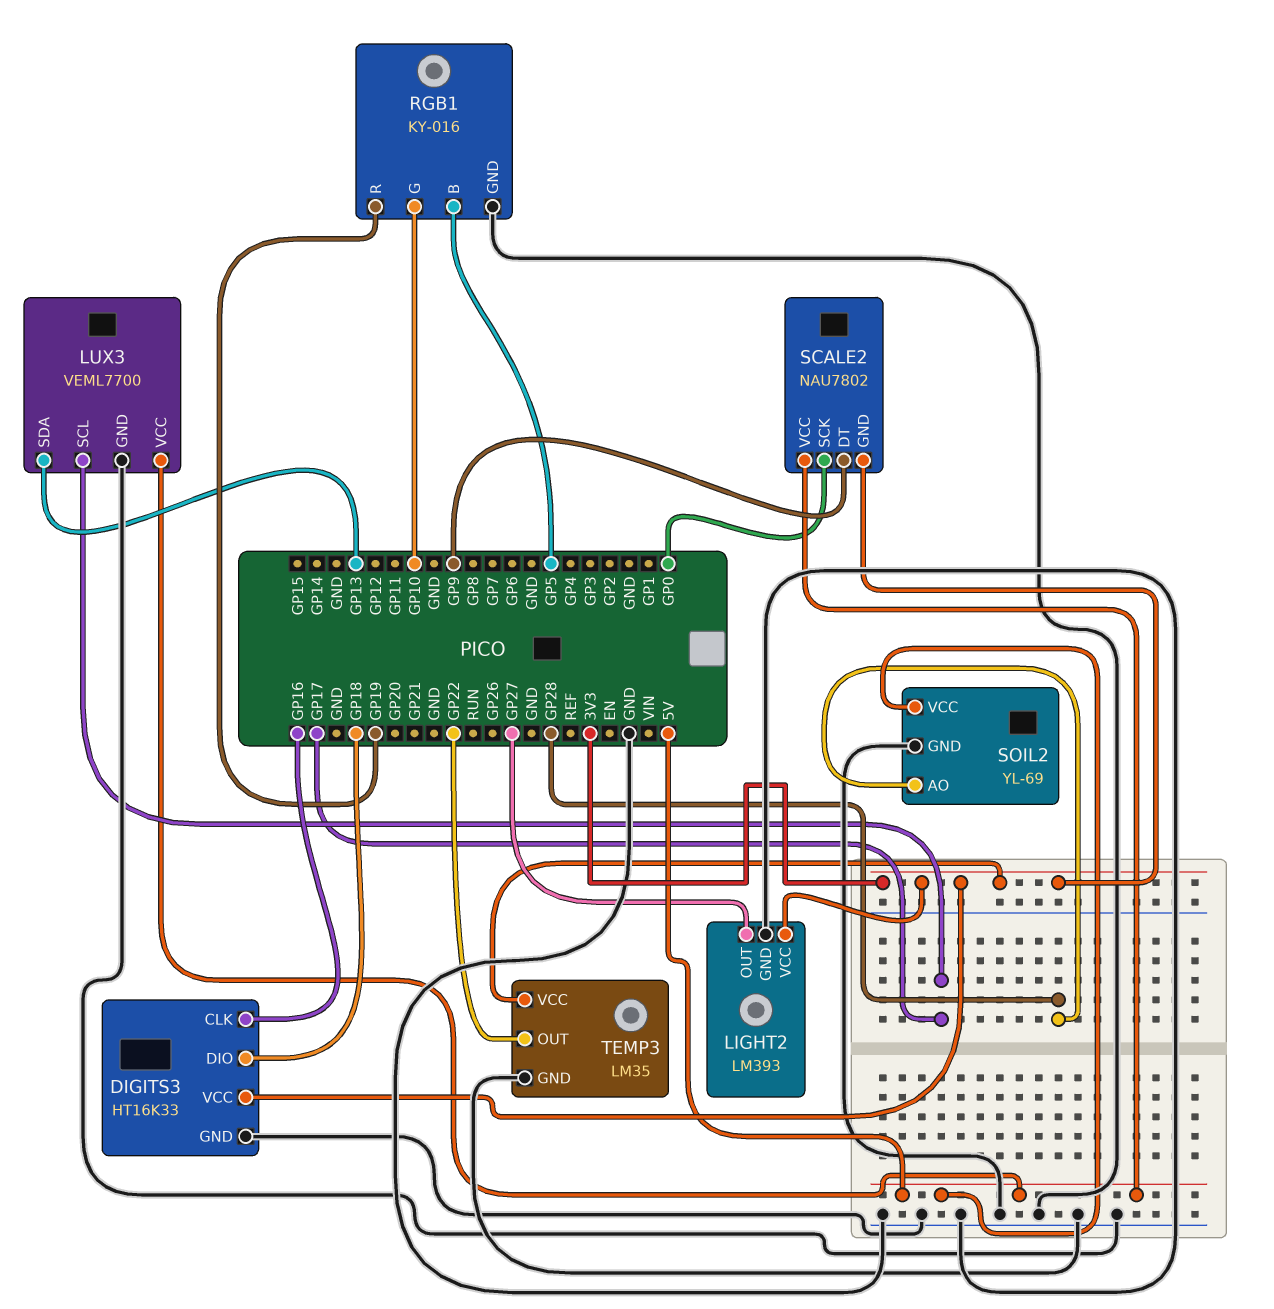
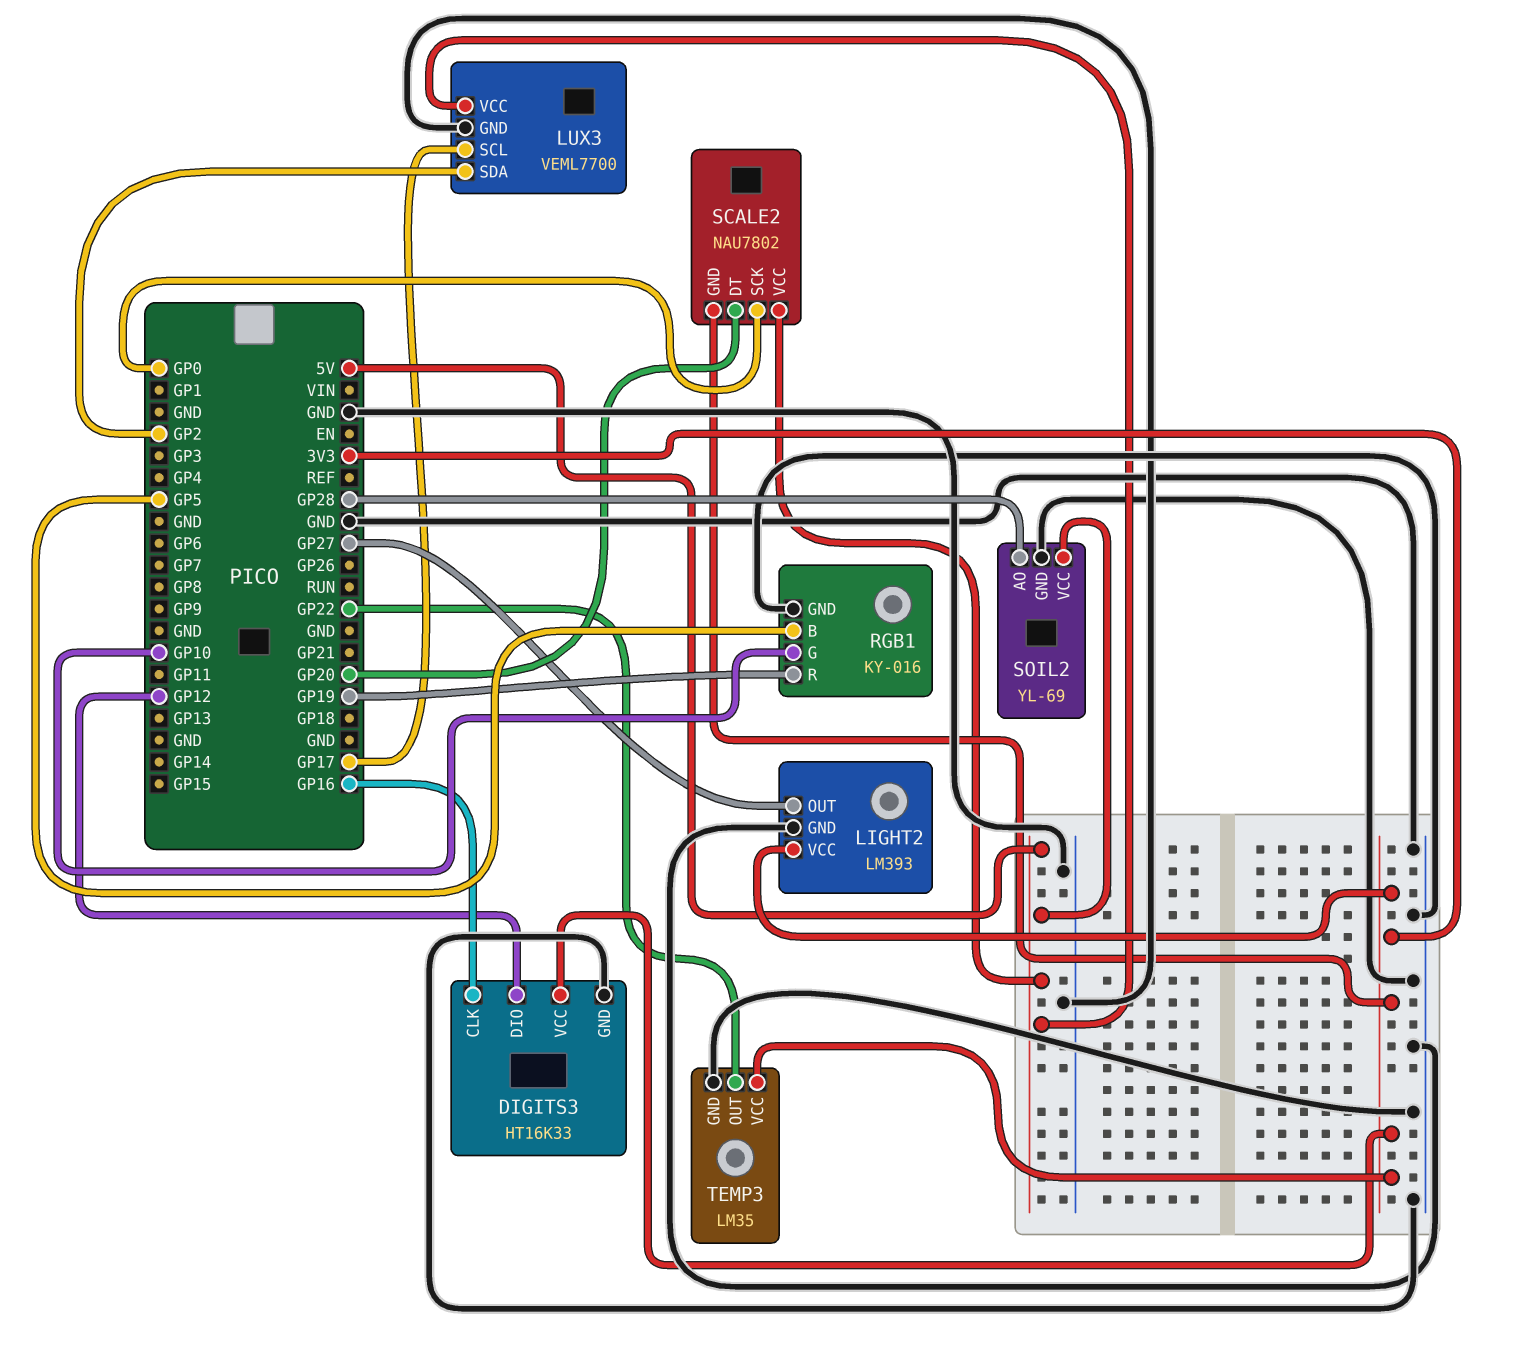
DIGITS3 pin DIO: GP18 -> GP12
LUX3 pin SDA: GP13 -> GP2
SCALE2 pin DT: GP9 -> GP20

